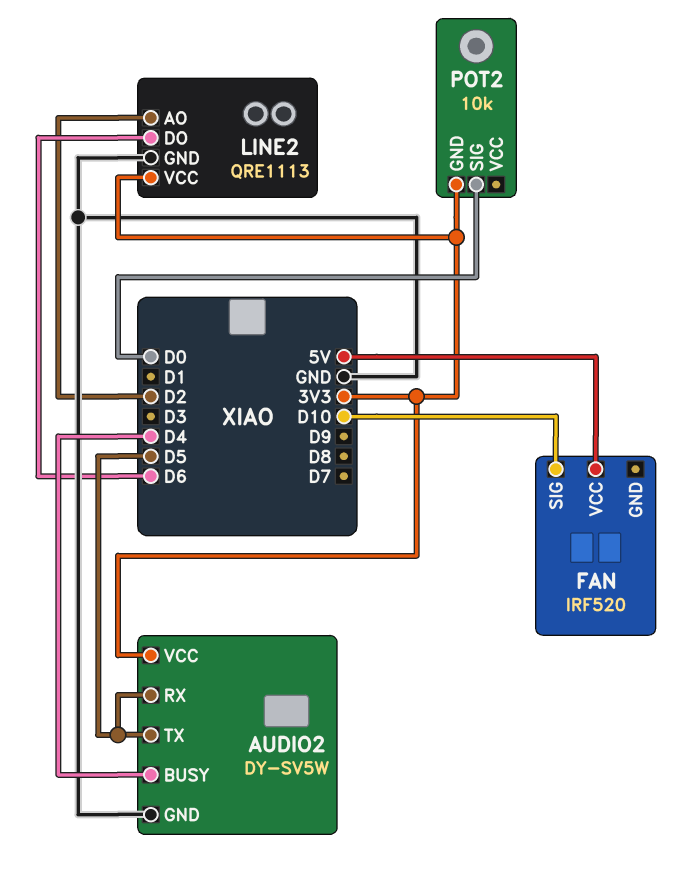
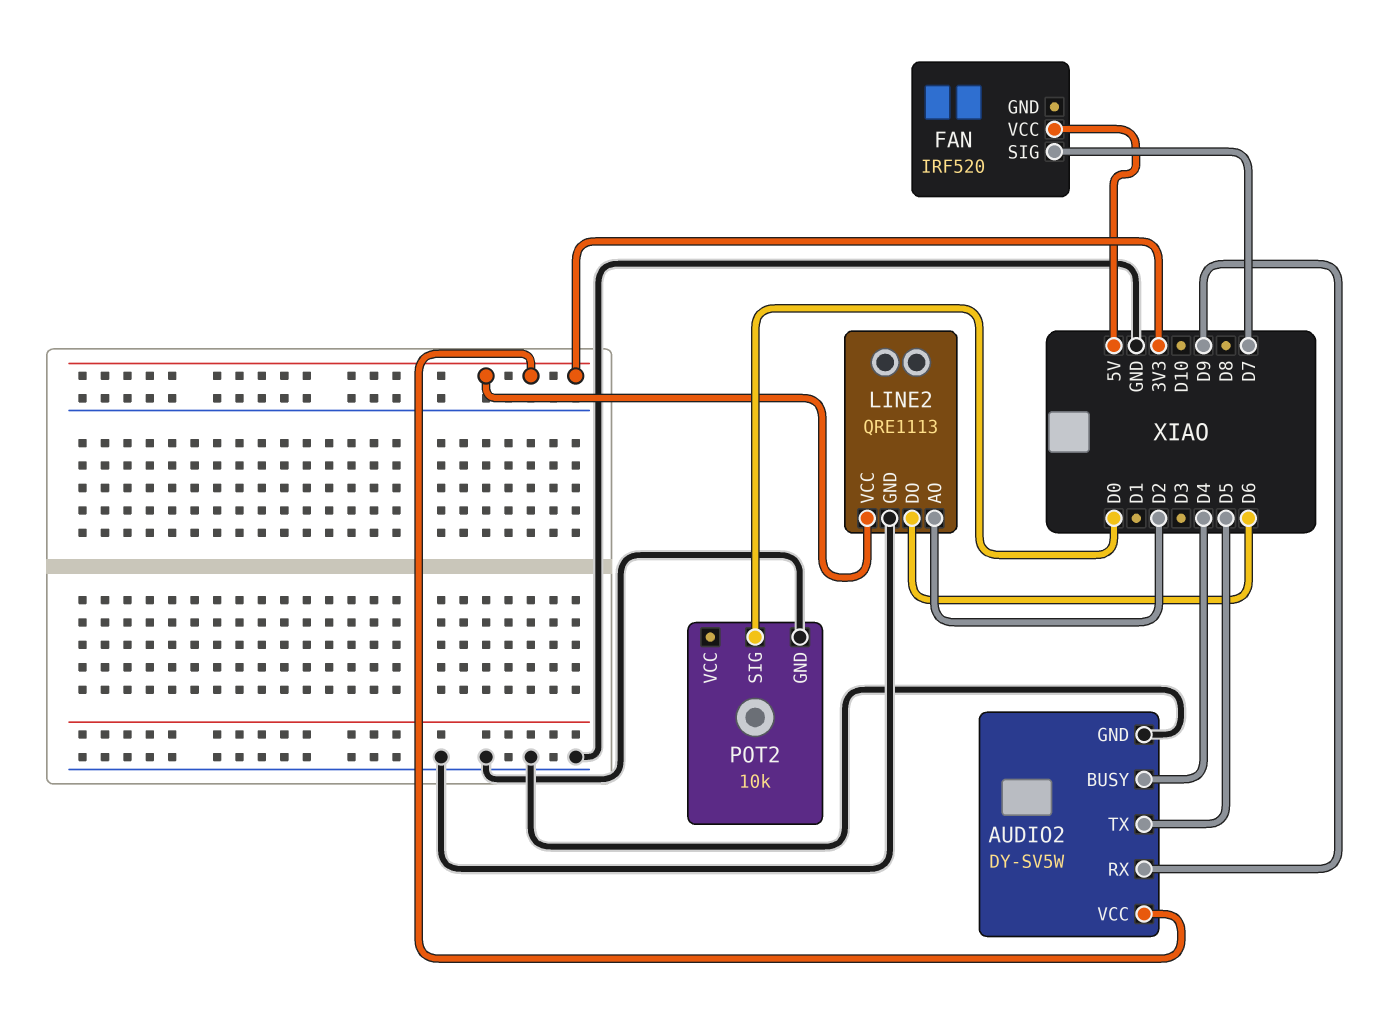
AUDIO2 pin RX: D5 -> D9
FAN pin SIG: D10 -> D7
POT2 pin GND: 3V3 -> GND

